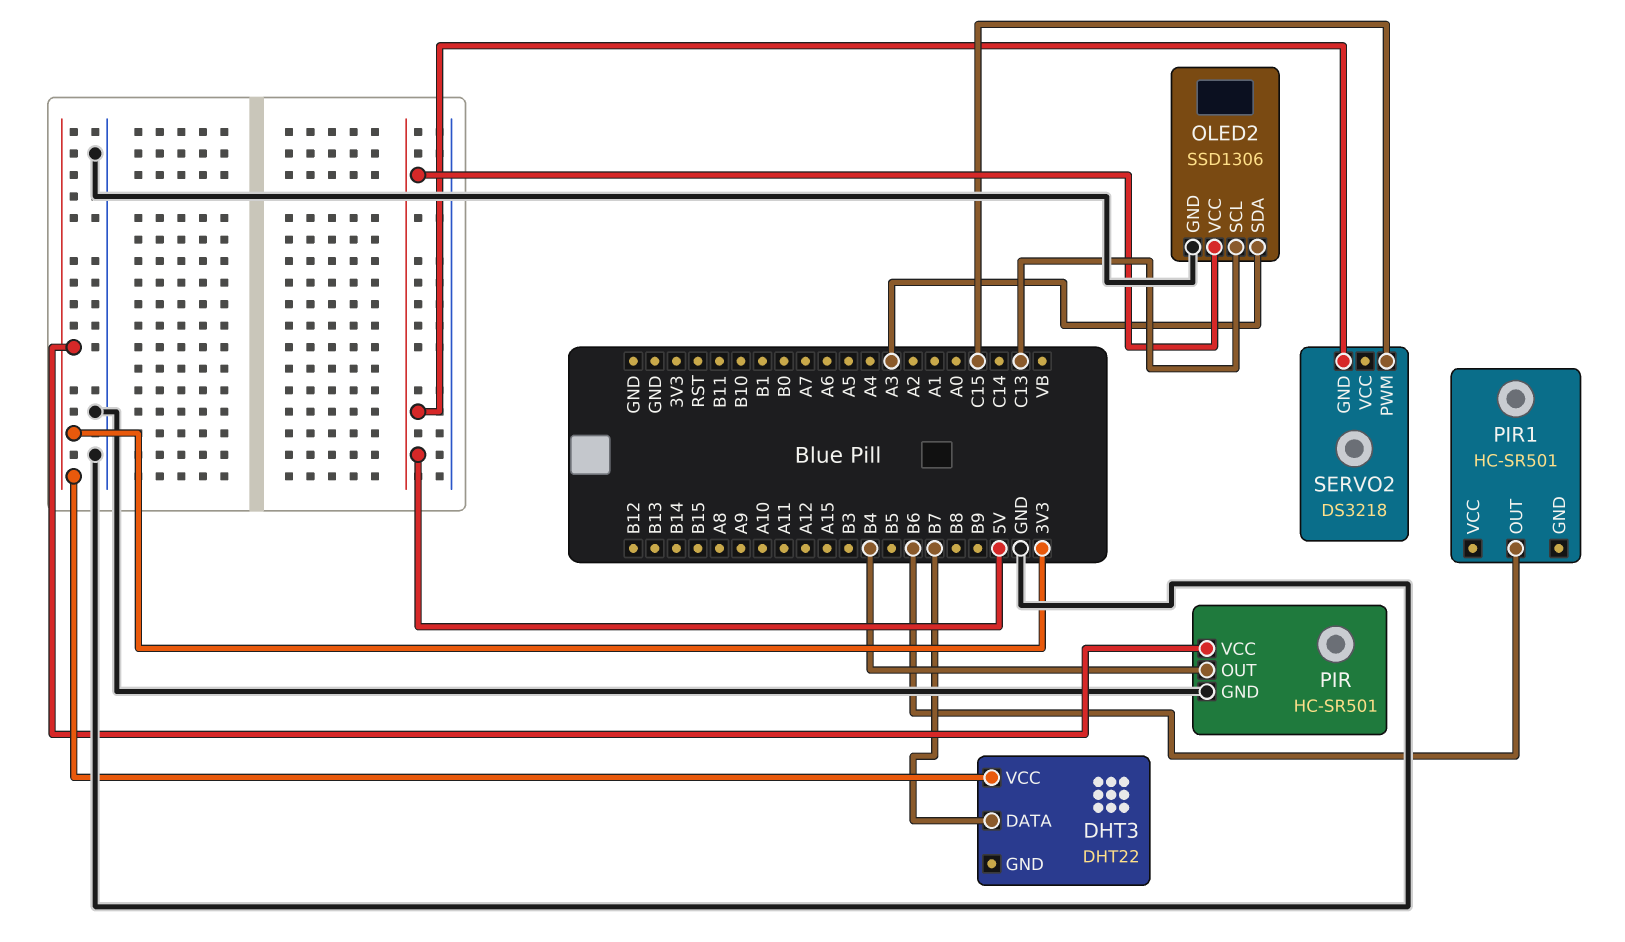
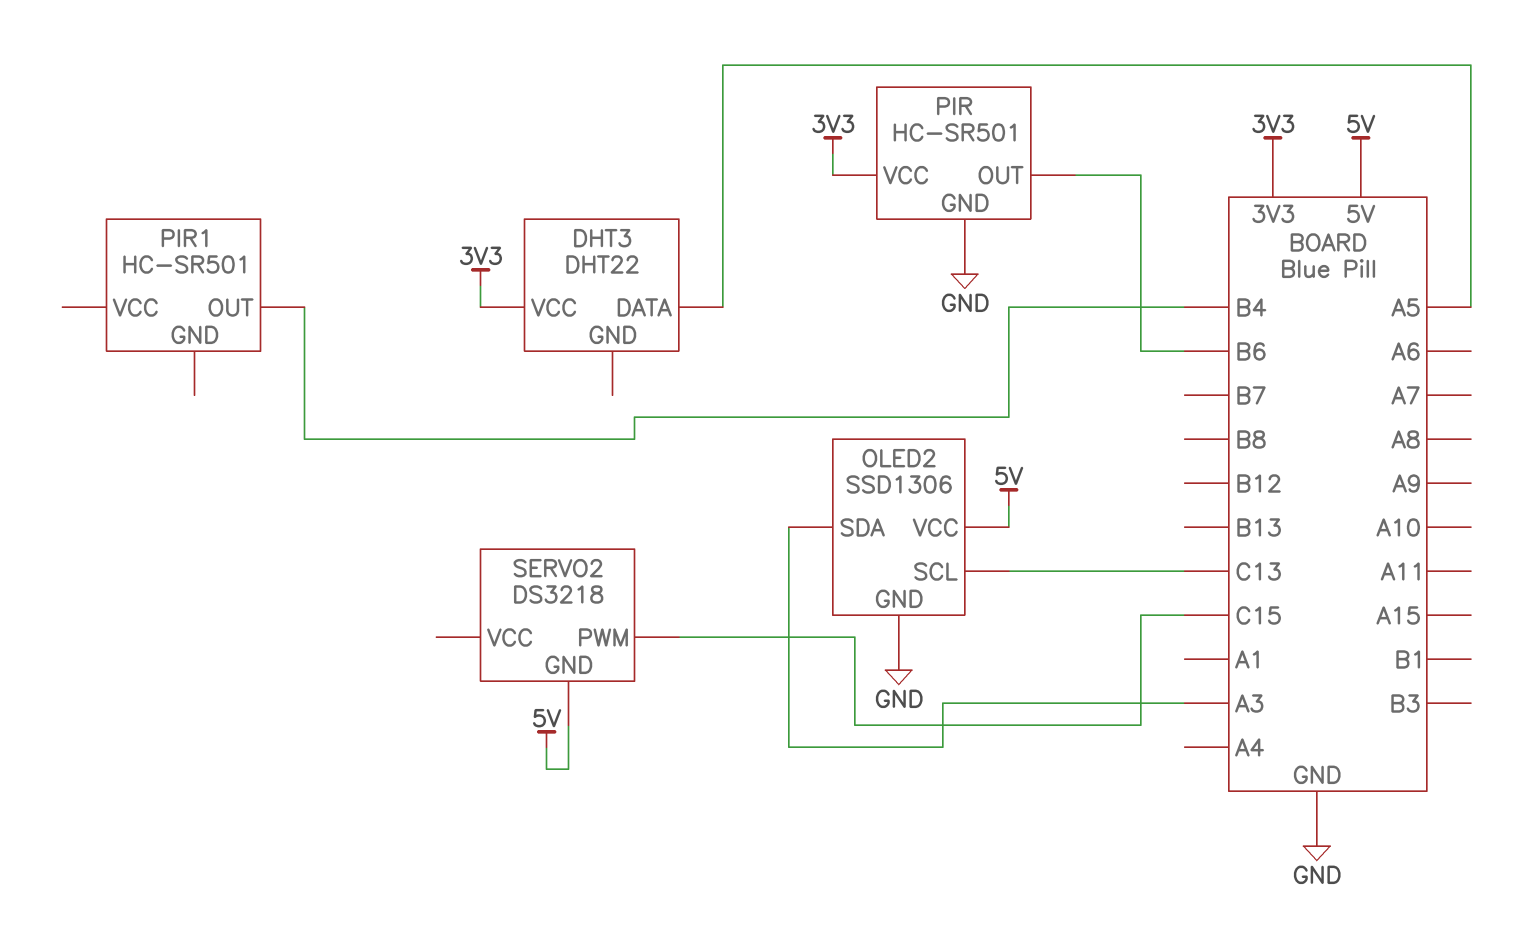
DHT3 pin DATA: B7 -> A5
PIR pin OUT: B4 -> B6
PIR1 pin OUT: B6 -> B4

